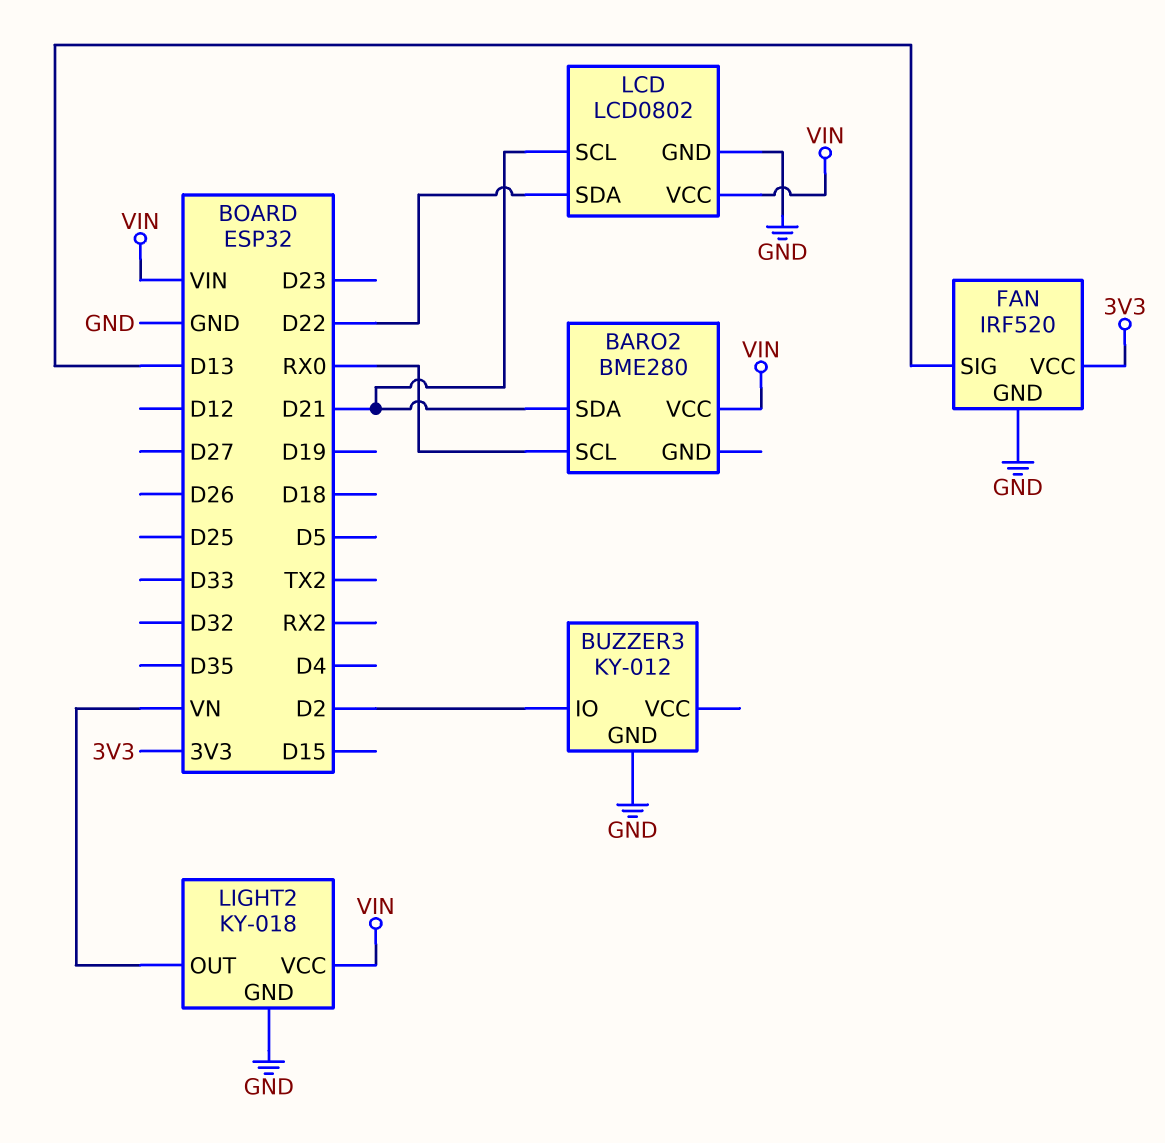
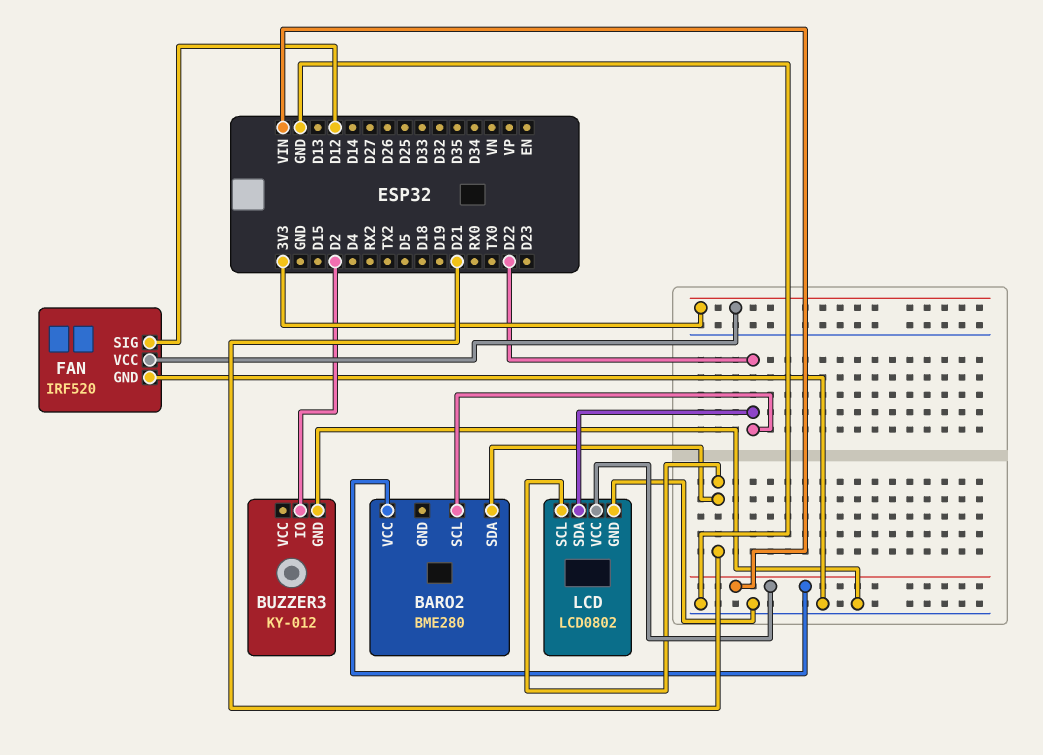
BARO2 pin SCL: RX0 -> D22
FAN pin SIG: D13 -> D12
LIGHT2: KY-018 -> none
LIGHT2 pin GND: GND -> none
LIGHT2 pin OUT: VN -> none
LIGHT2 pin VCC: VIN -> none

